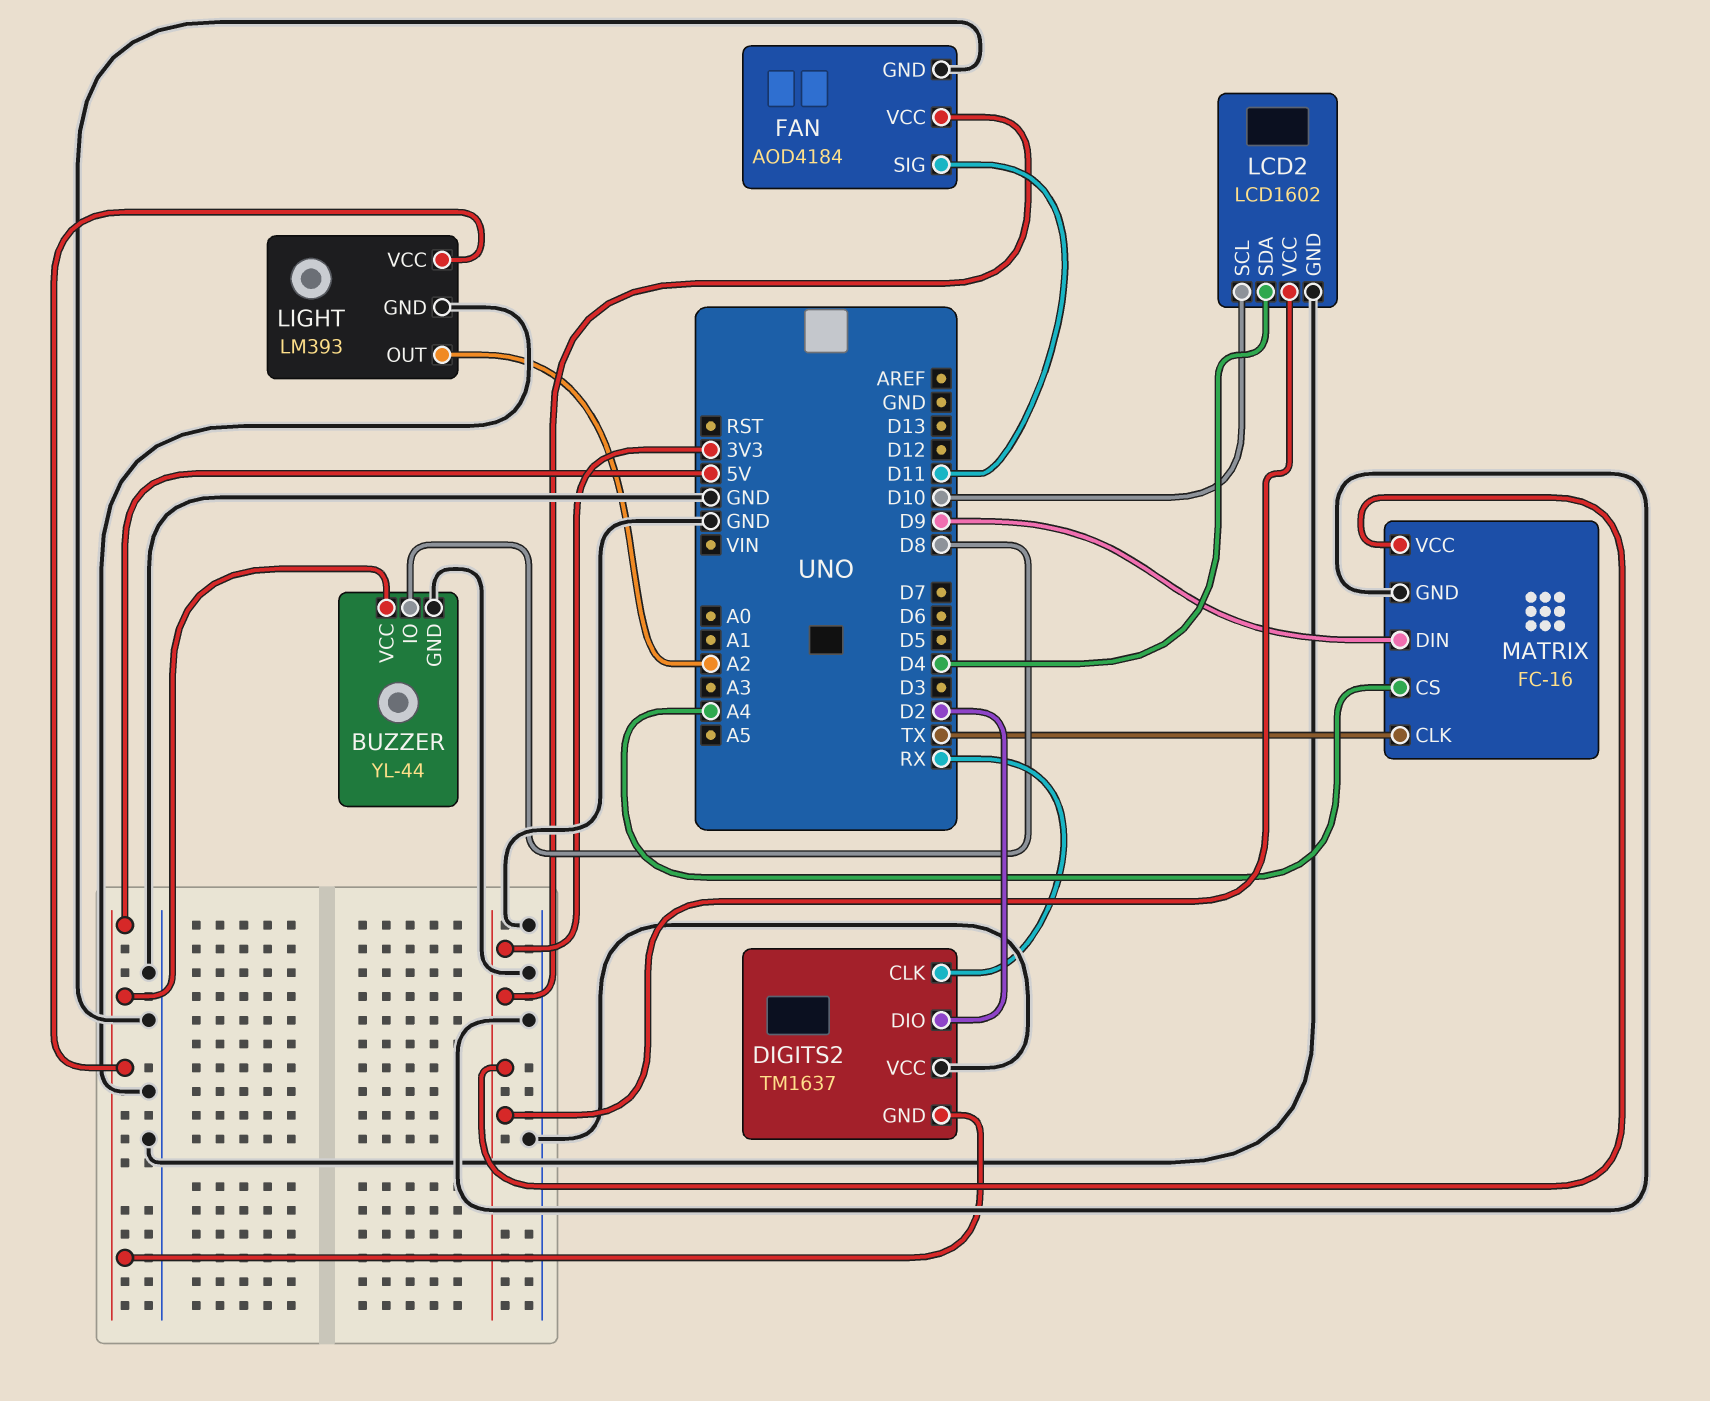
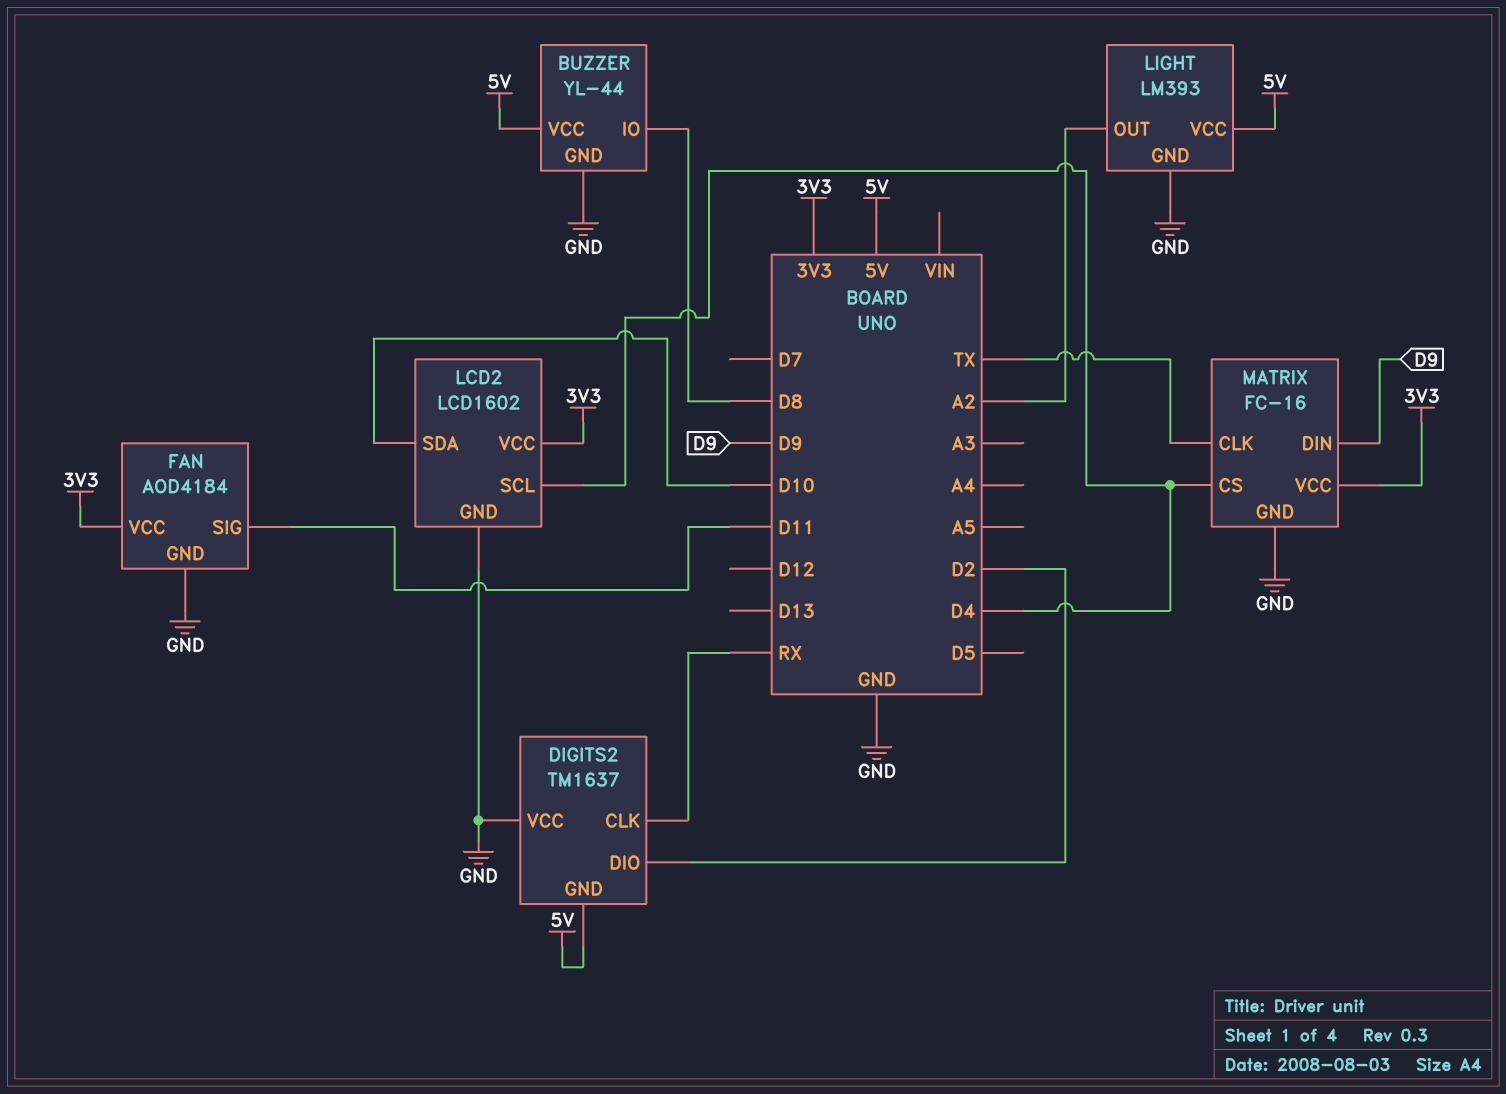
LCD2 pin SCL: D10 -> D4
LCD2 pin SDA: D4 -> D10
MATRIX pin CS: A4 -> D4

